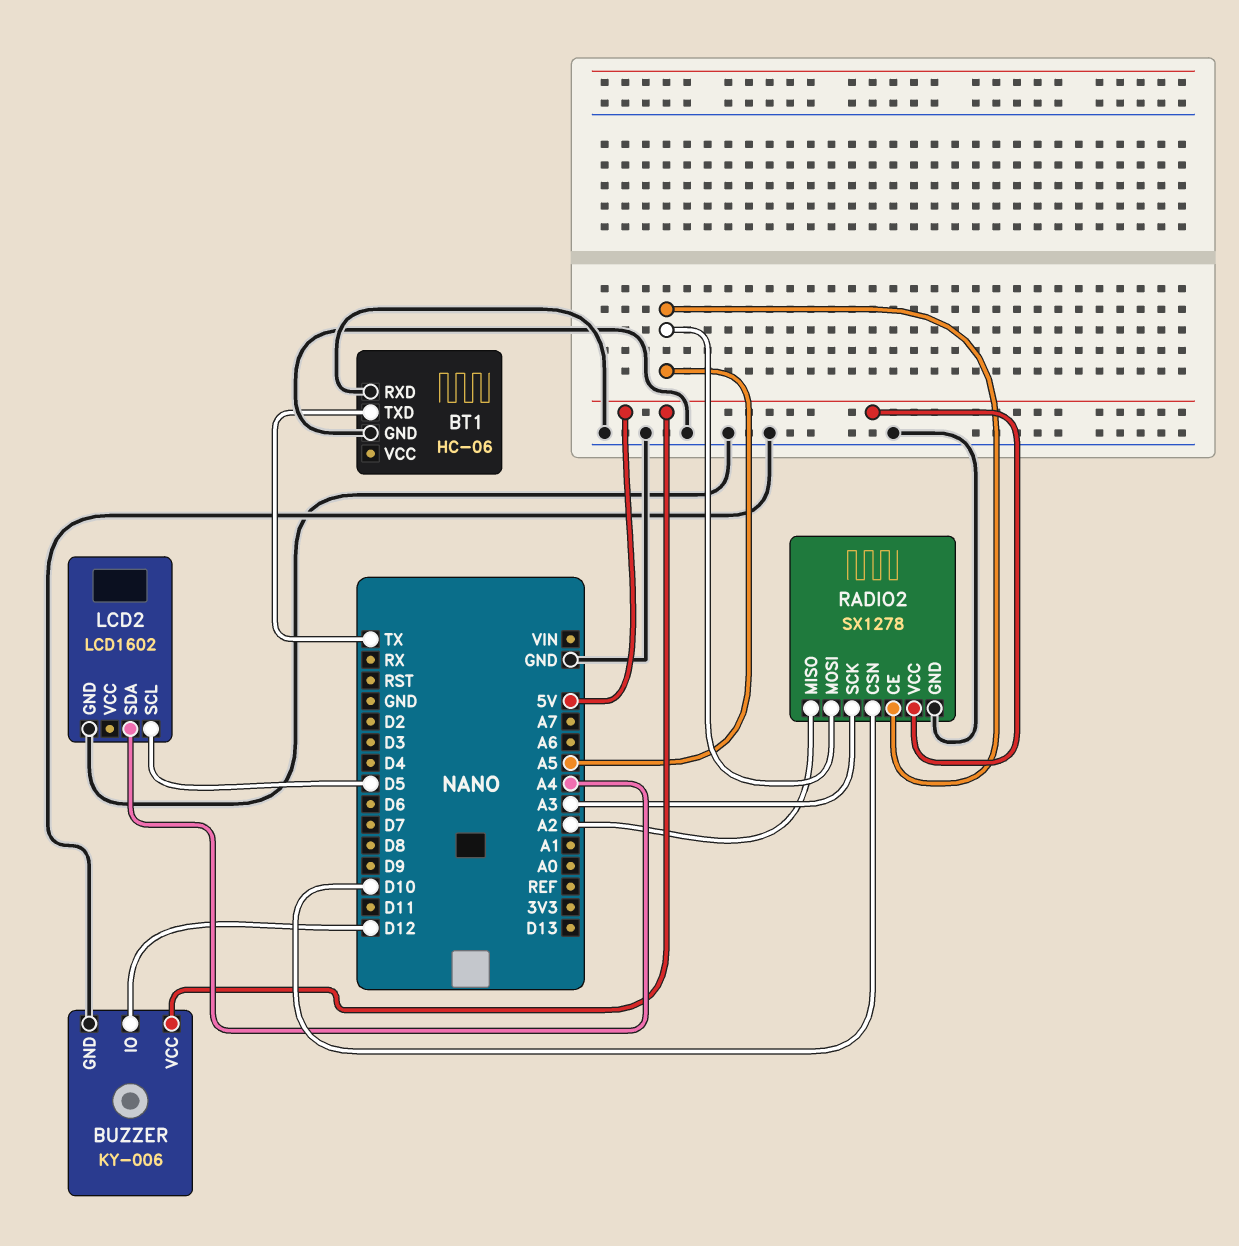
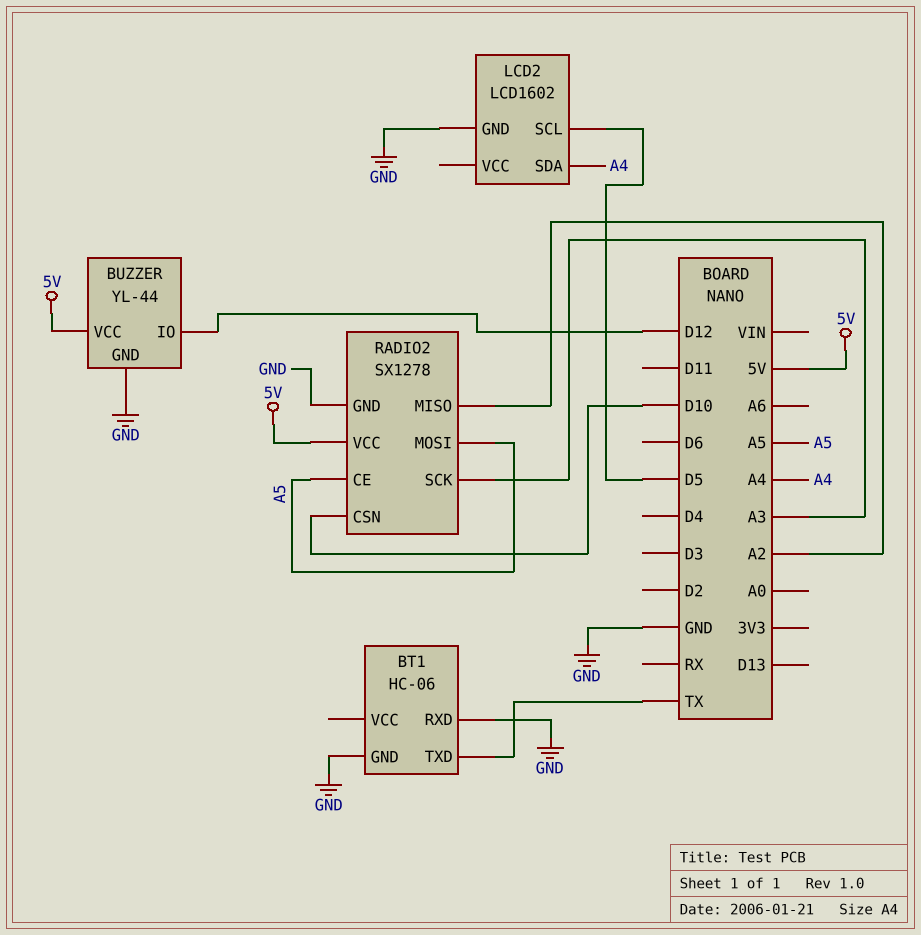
BUZZER: KY-006 -> YL-44

